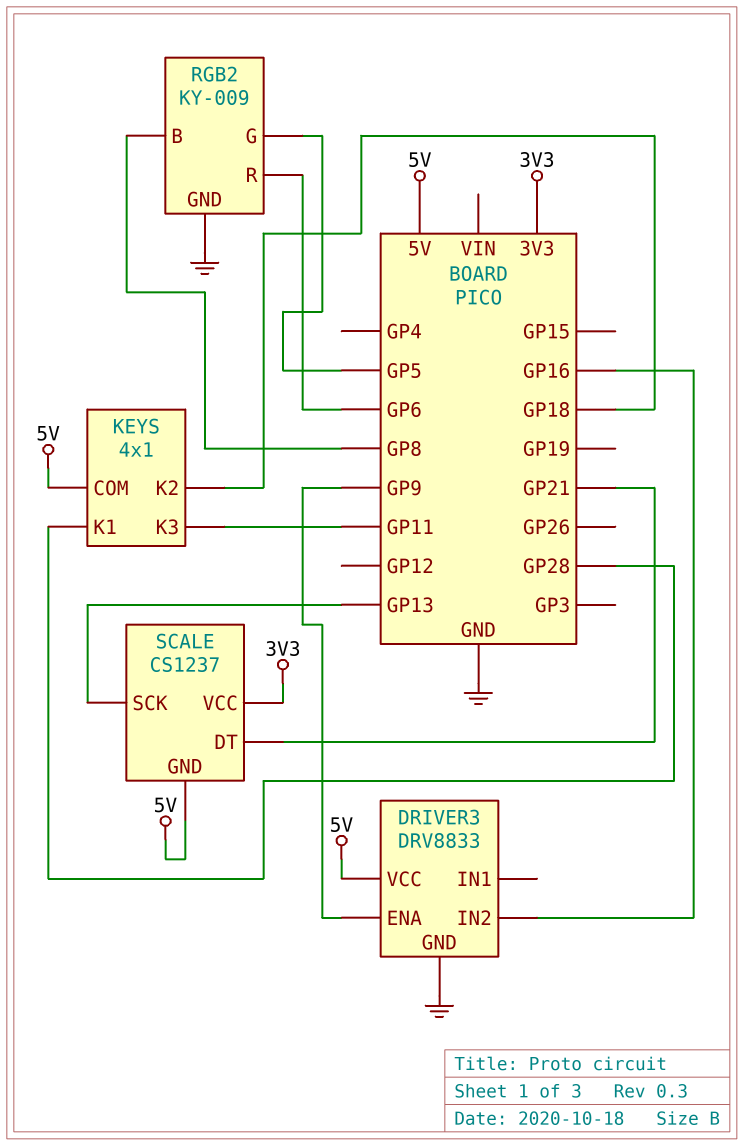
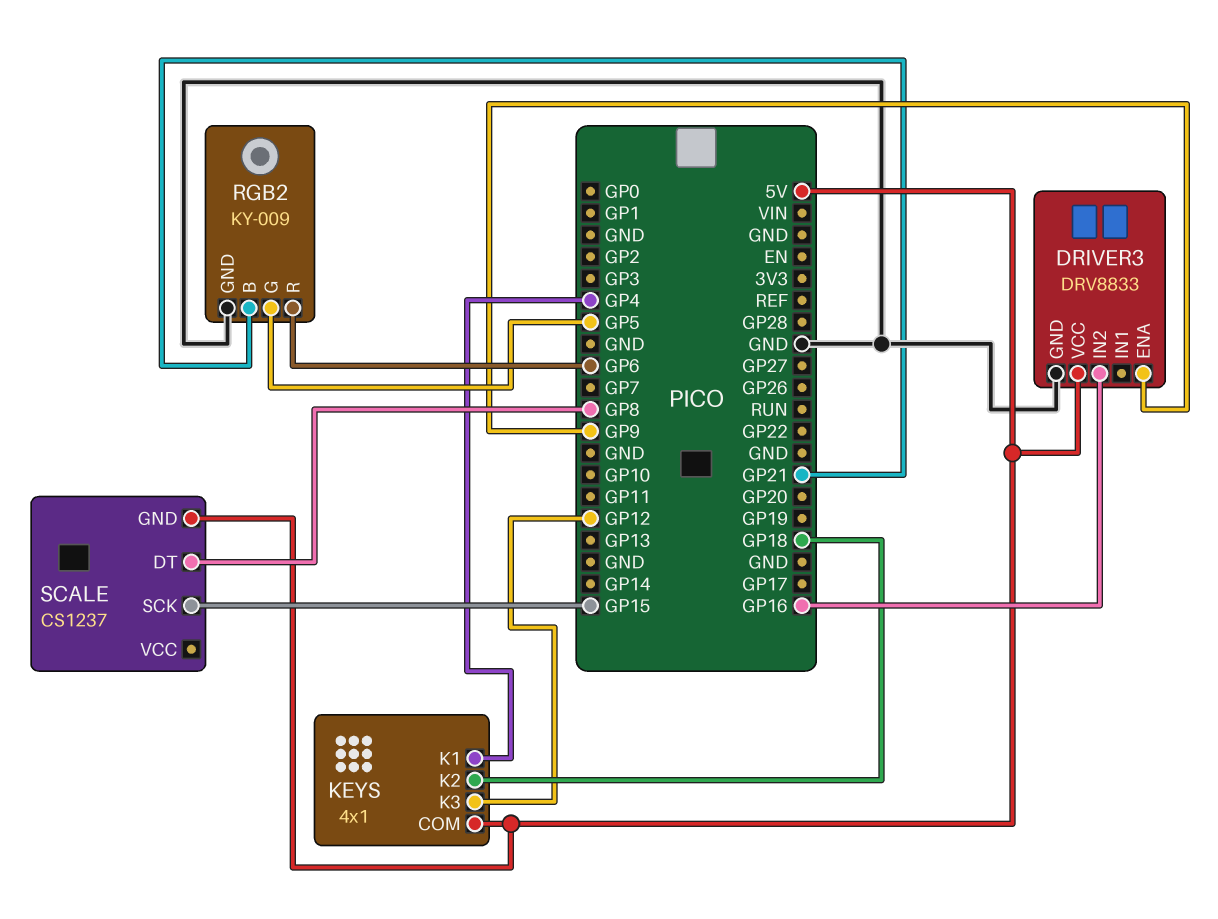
KEYS pin K1: GP28 -> GP4
KEYS pin K3: GP11 -> GP12
RGB2 pin B: GP8 -> GP21
SCALE pin DT: GP21 -> GP8
SCALE pin SCK: GP13 -> GP15
SCALE pin VCC: 3V3 -> none

